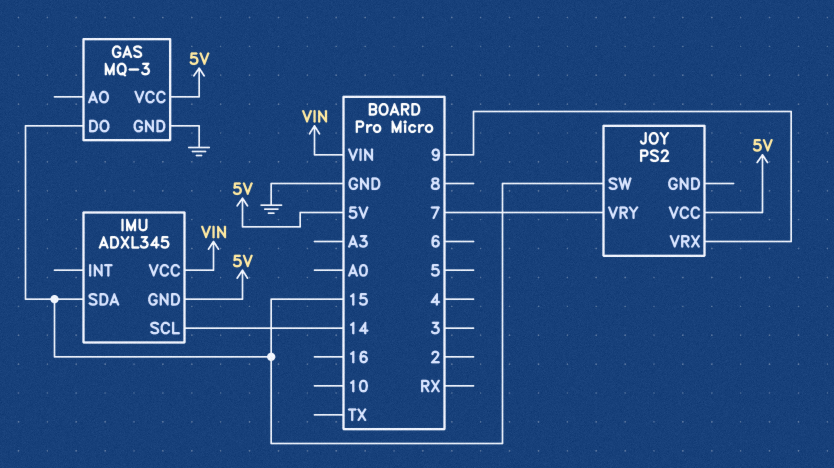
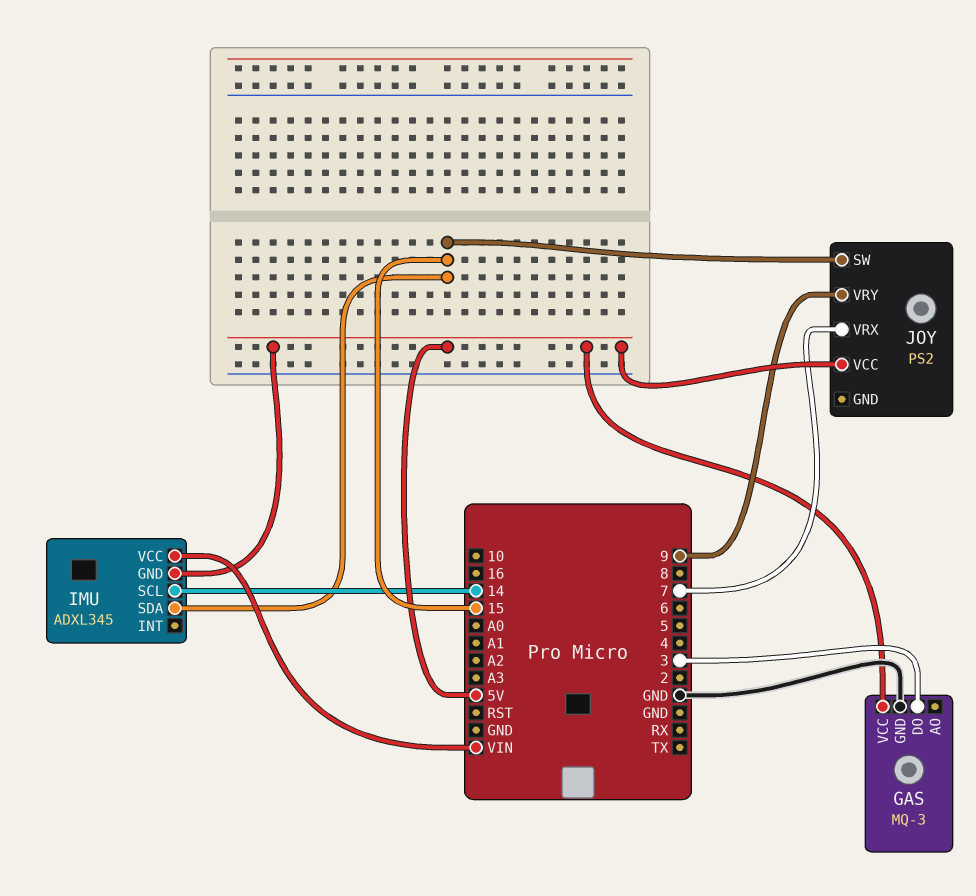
GAS pin DO: 15 -> 3
JOY pin VRX: 9 -> 7
JOY pin VRY: 7 -> 9

